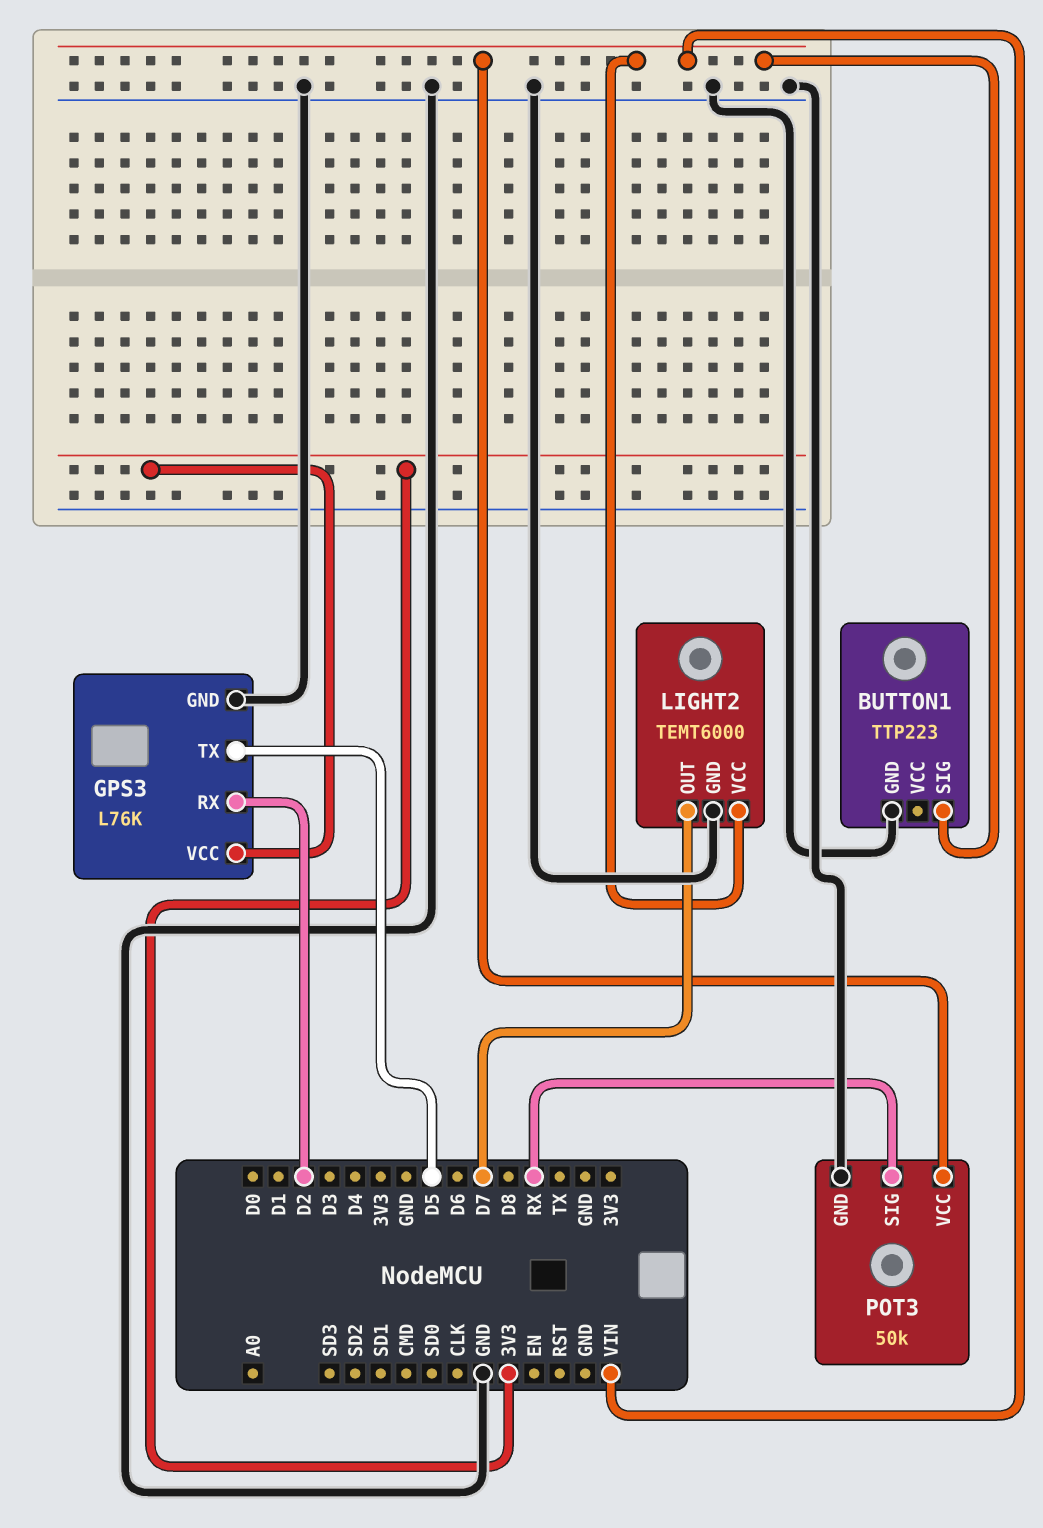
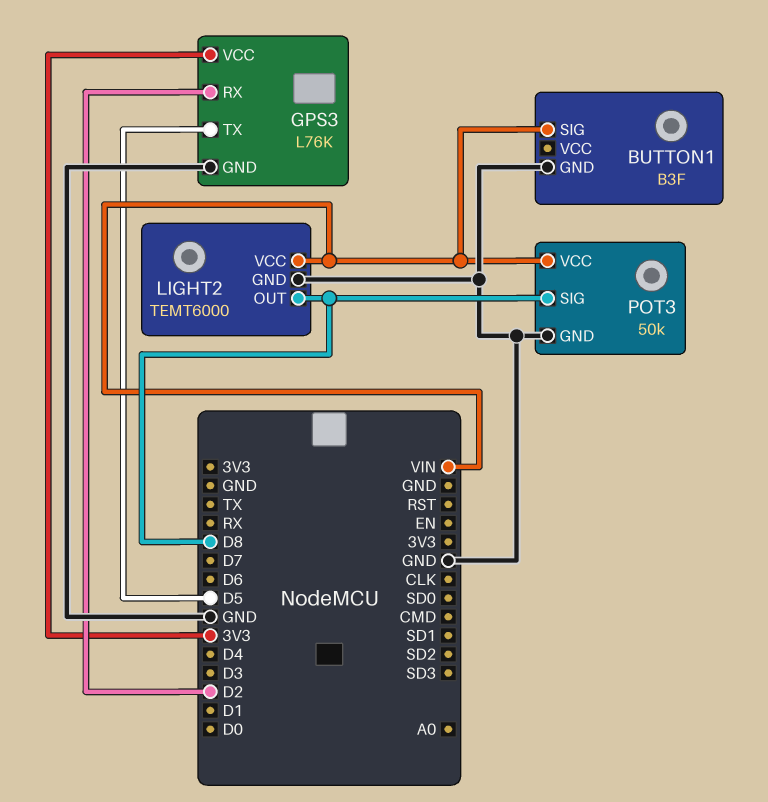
BUTTON1: TTP223 -> B3F
LIGHT2 pin OUT: D7 -> D8
POT3 pin SIG: RX -> D8

